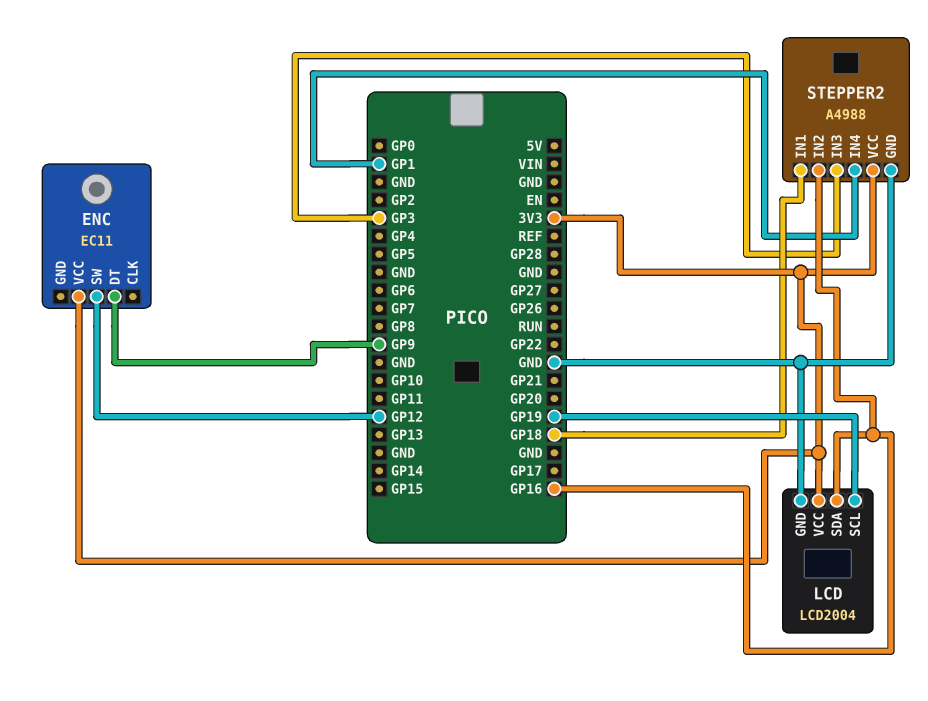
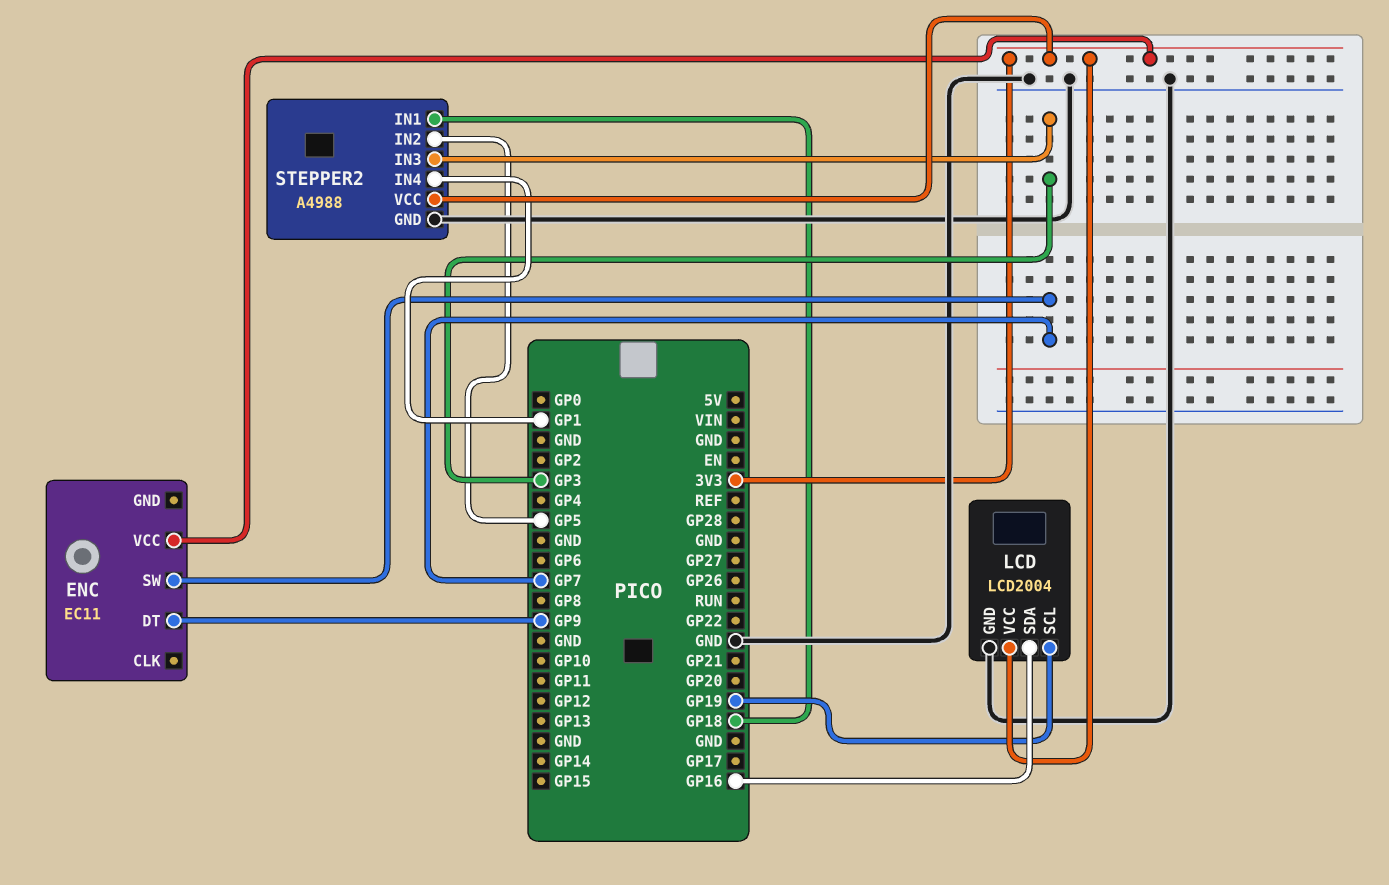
ENC pin SW: GP12 -> GP7
STEPPER2 pin IN2: GP16 -> GP5

